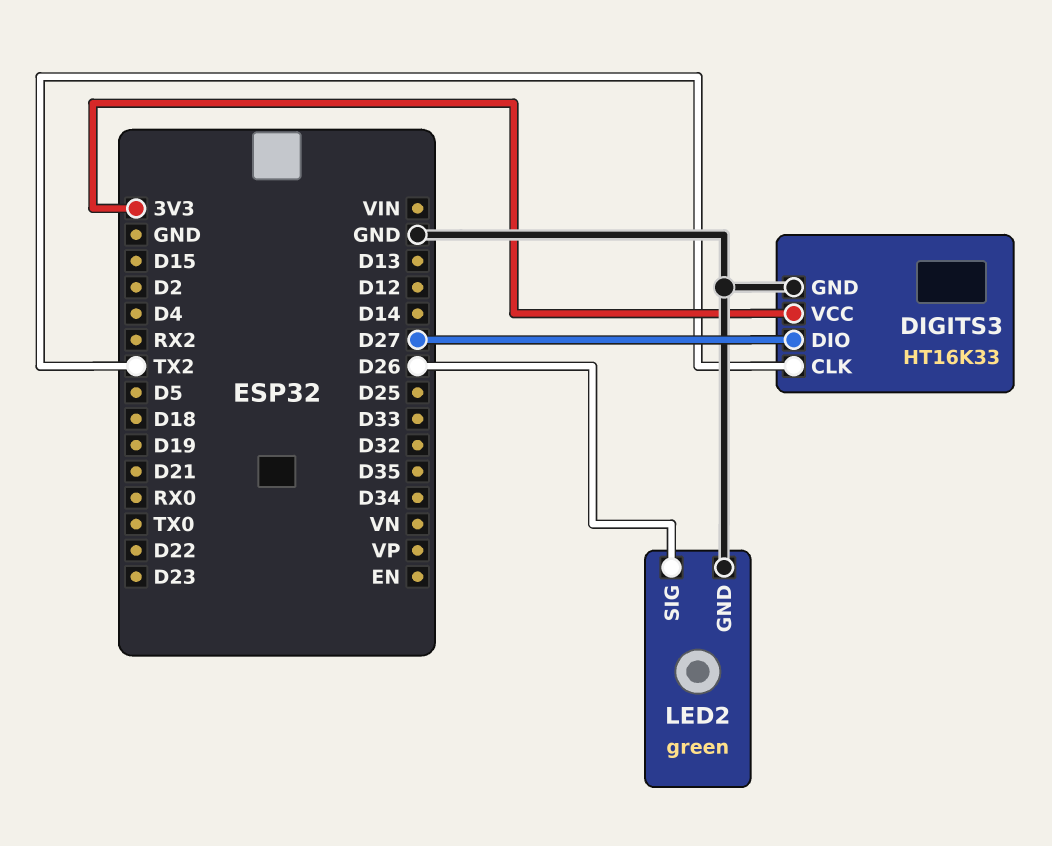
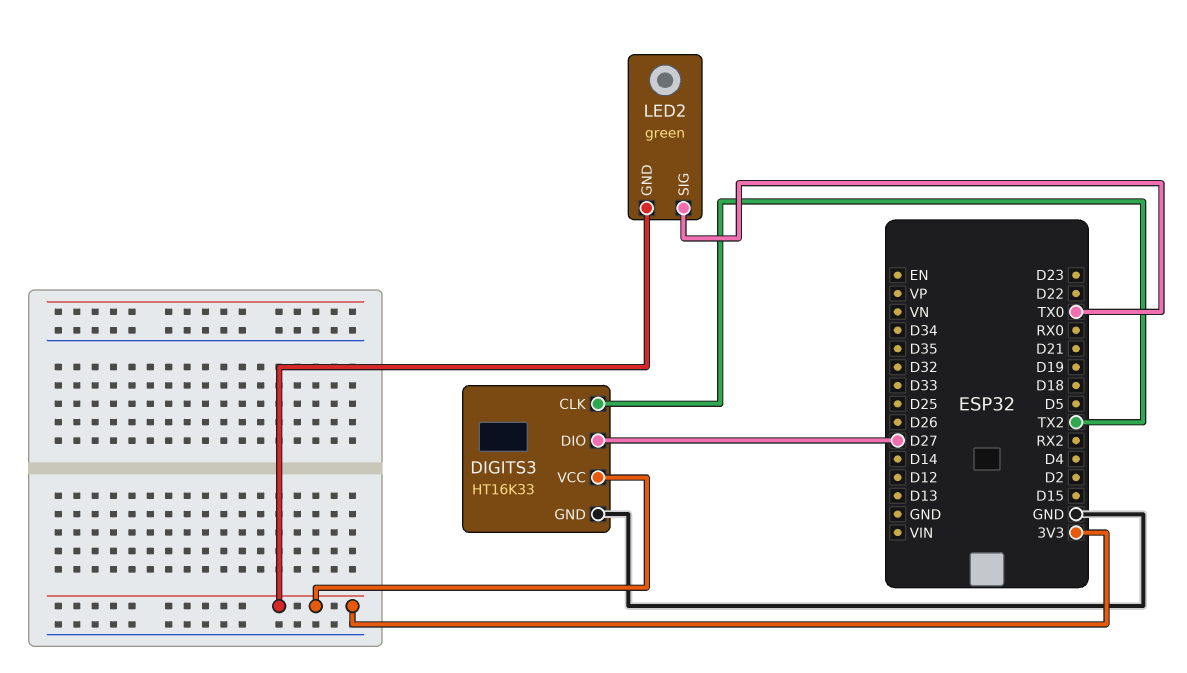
LED2 pin GND: GND -> 3V3
LED2 pin SIG: D26 -> TX0

